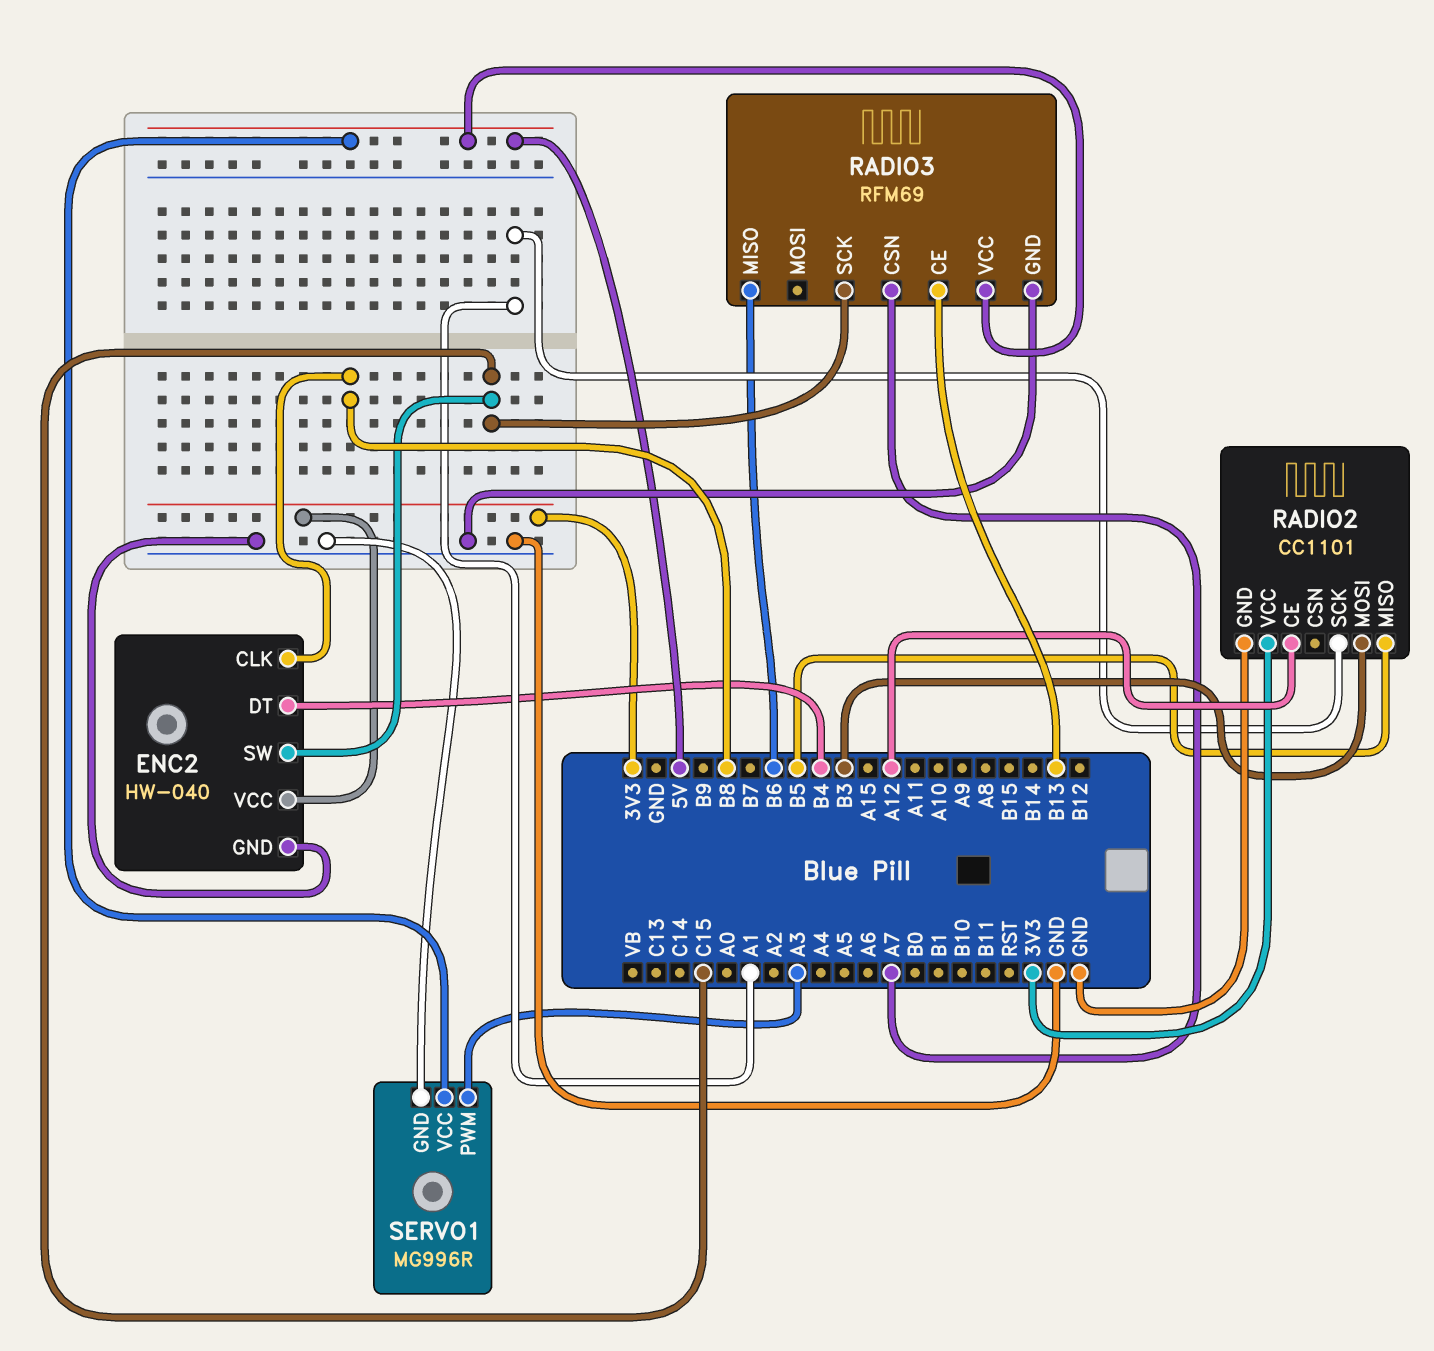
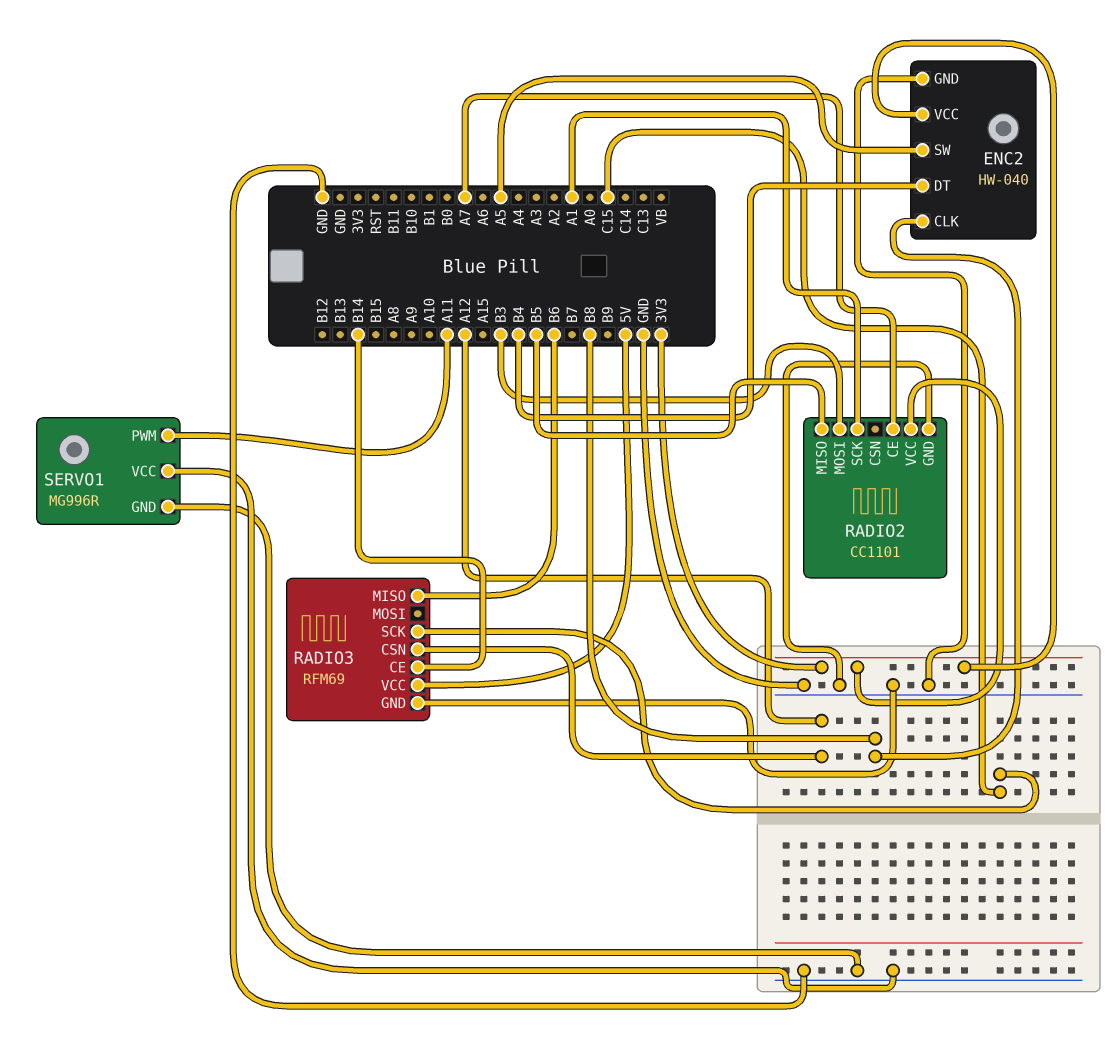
ENC2 pin SW: C15 -> A5
RADIO2 pin CE: A12 -> A7
RADIO3 pin CE: B13 -> B14
RADIO3 pin CSN: A7 -> A12
SERVO1 pin PWM: A3 -> A11
SERVO1 pin VCC: 5V -> GND

